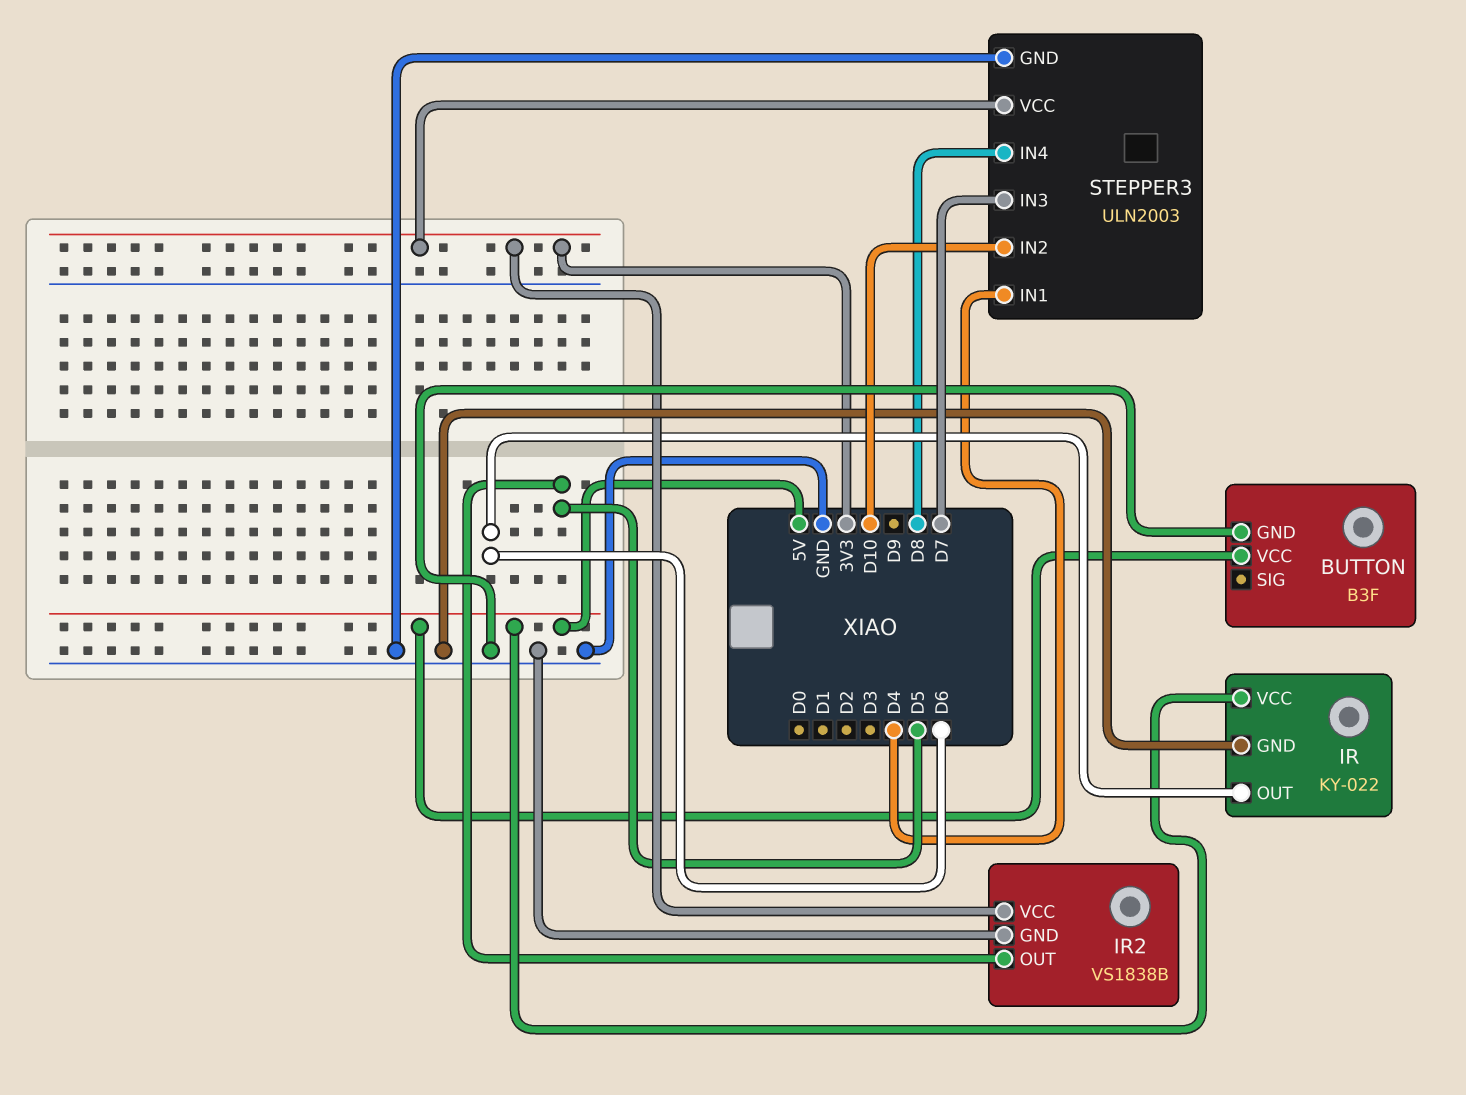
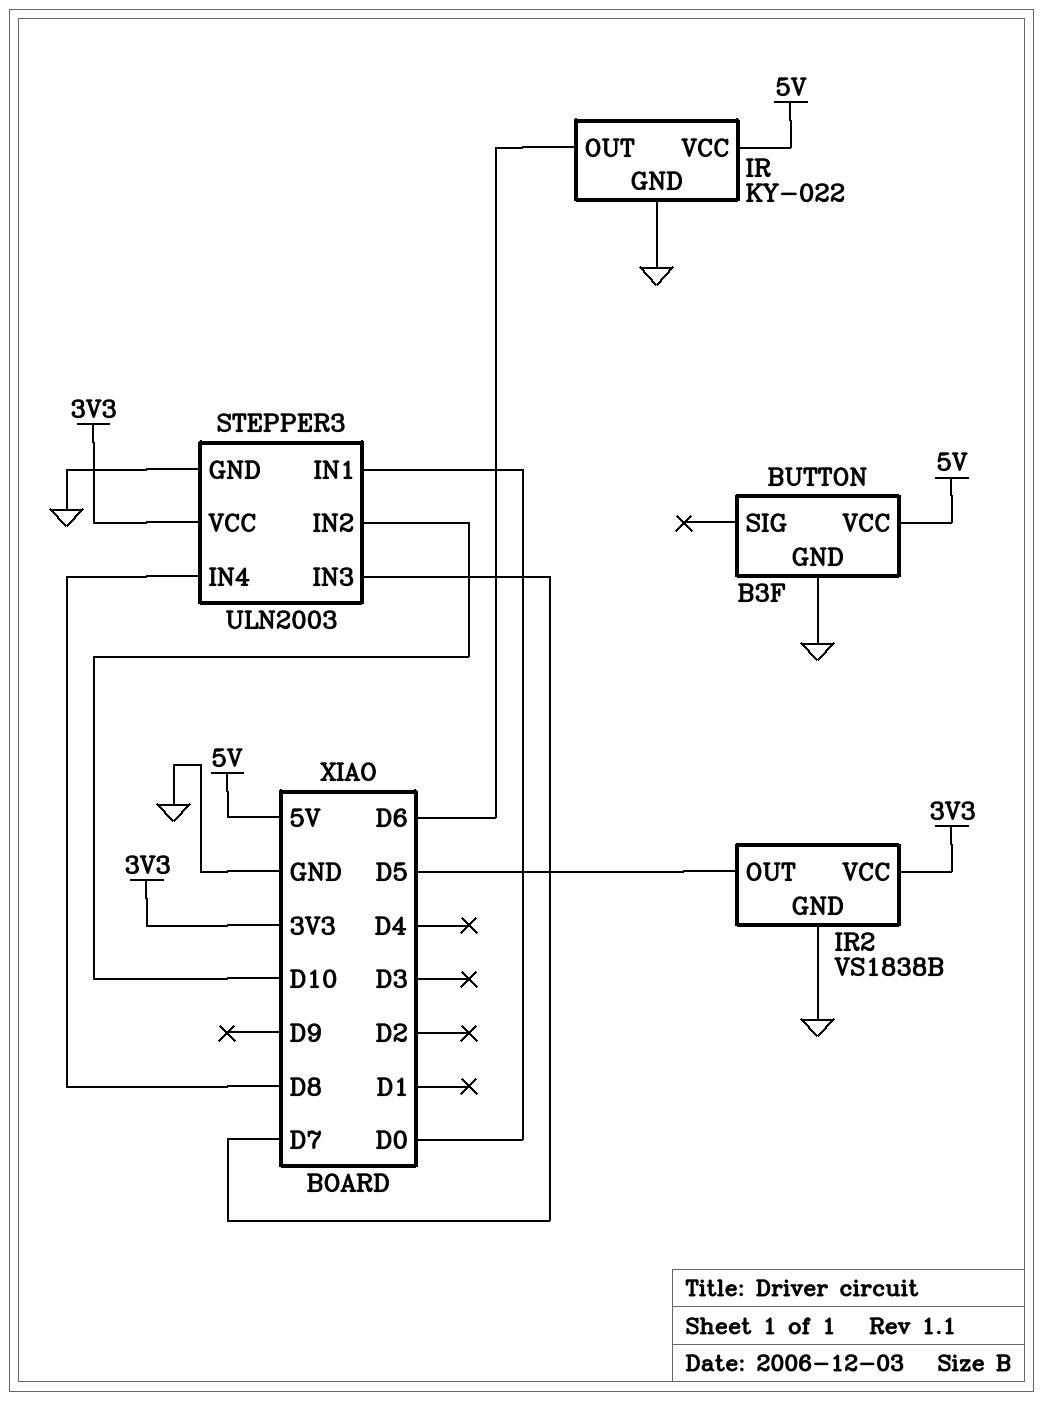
STEPPER3 pin IN1: D4 -> D0

